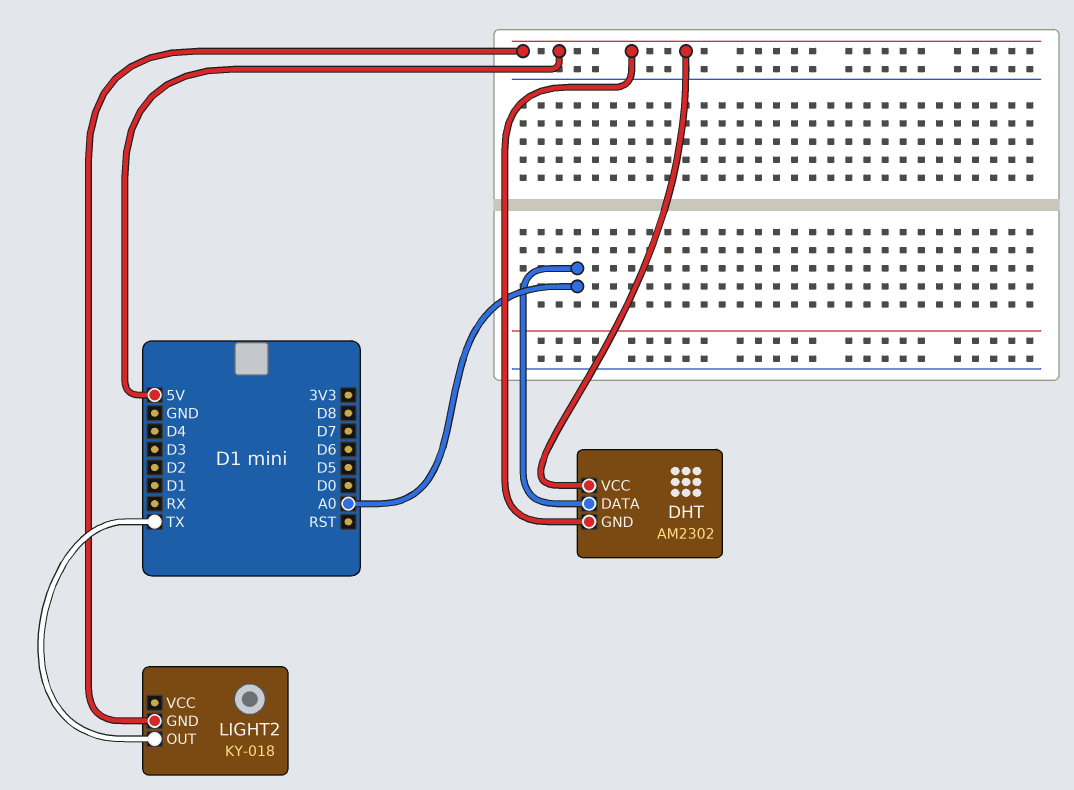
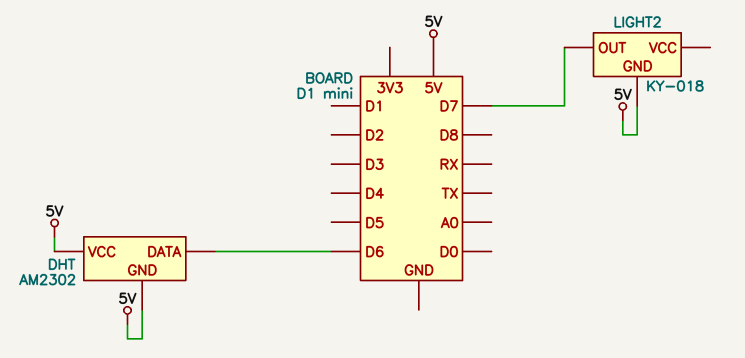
DHT pin DATA: A0 -> D6
LIGHT2 pin OUT: TX -> D7

